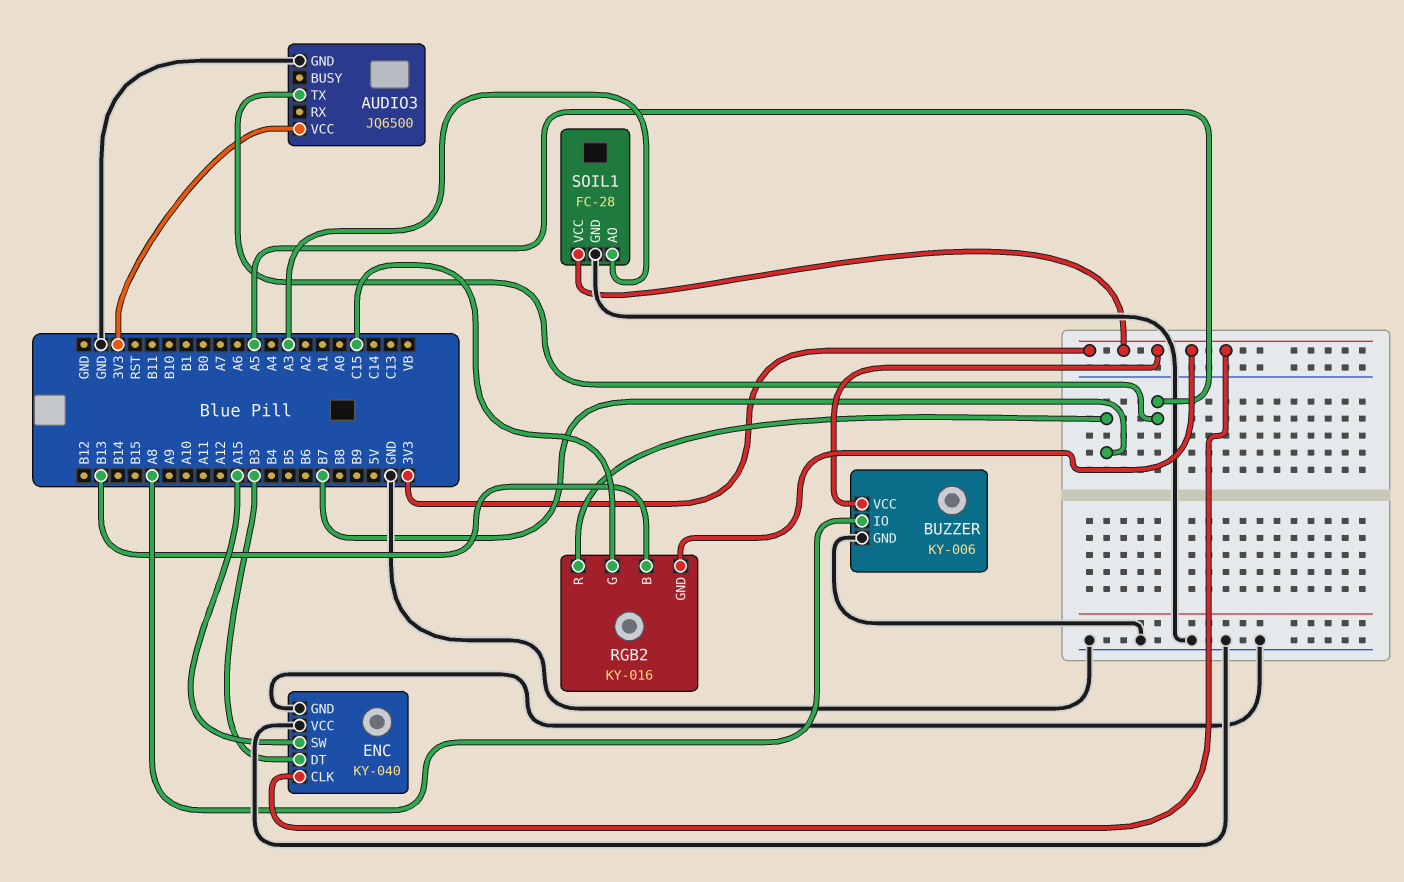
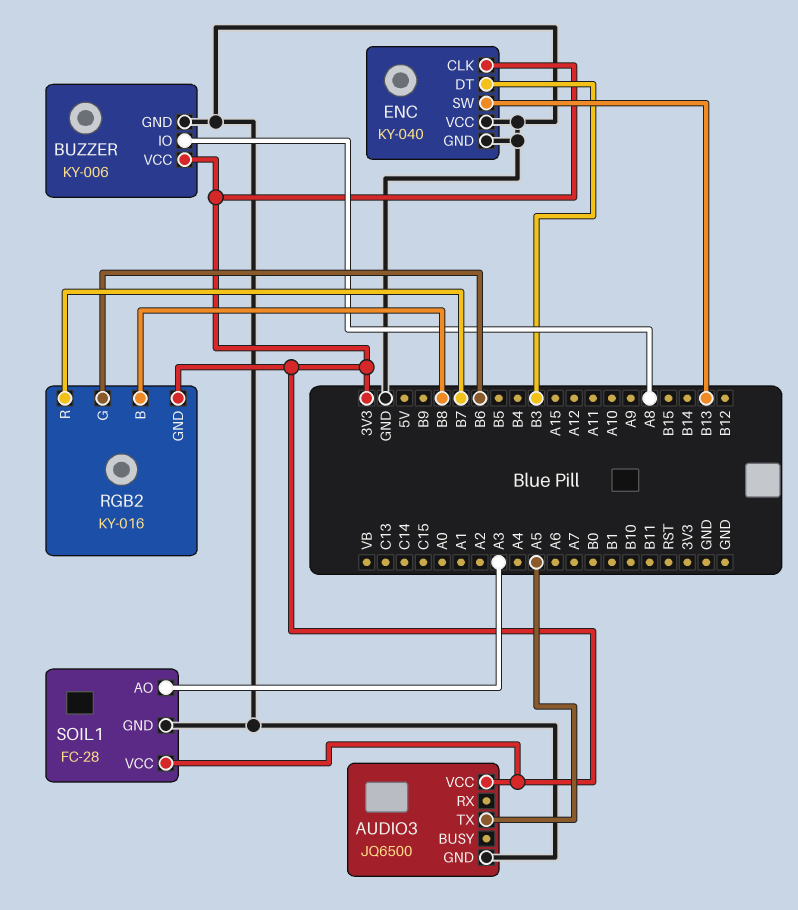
ENC pin SW: A15 -> B13
RGB2 pin B: B13 -> B8
RGB2 pin G: C15 -> B6

